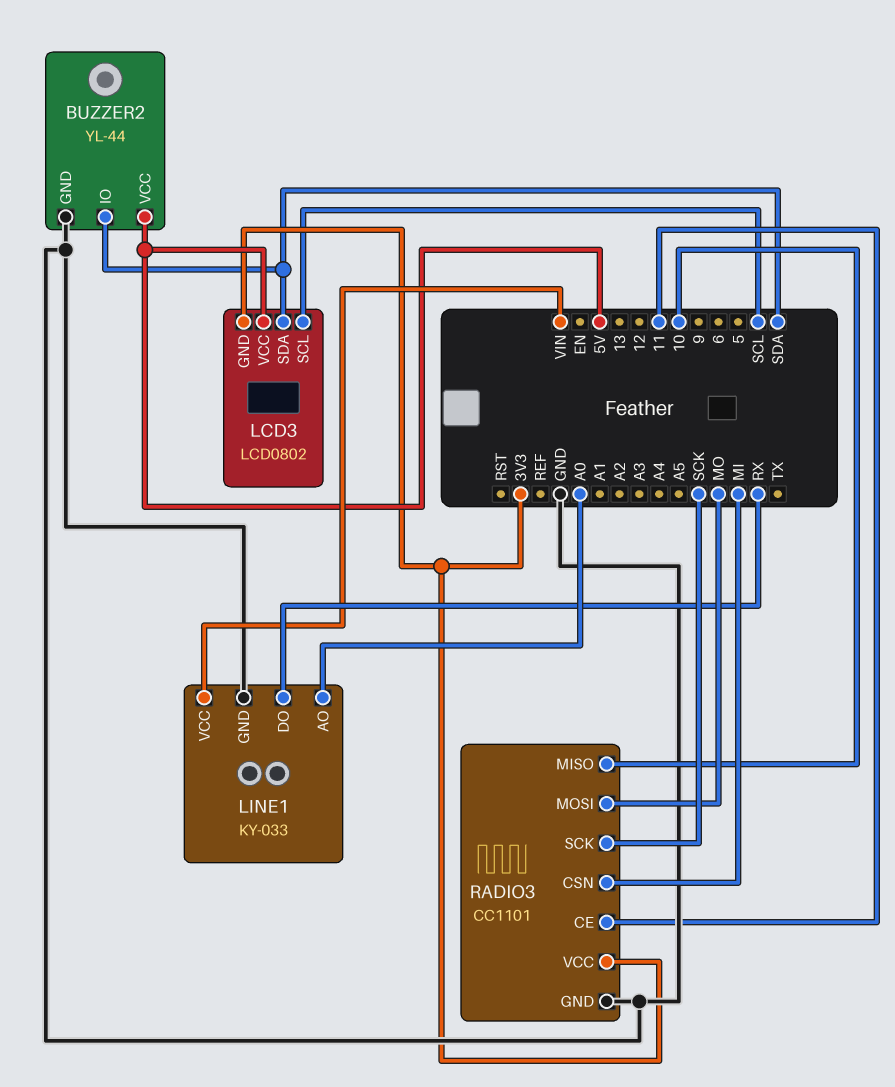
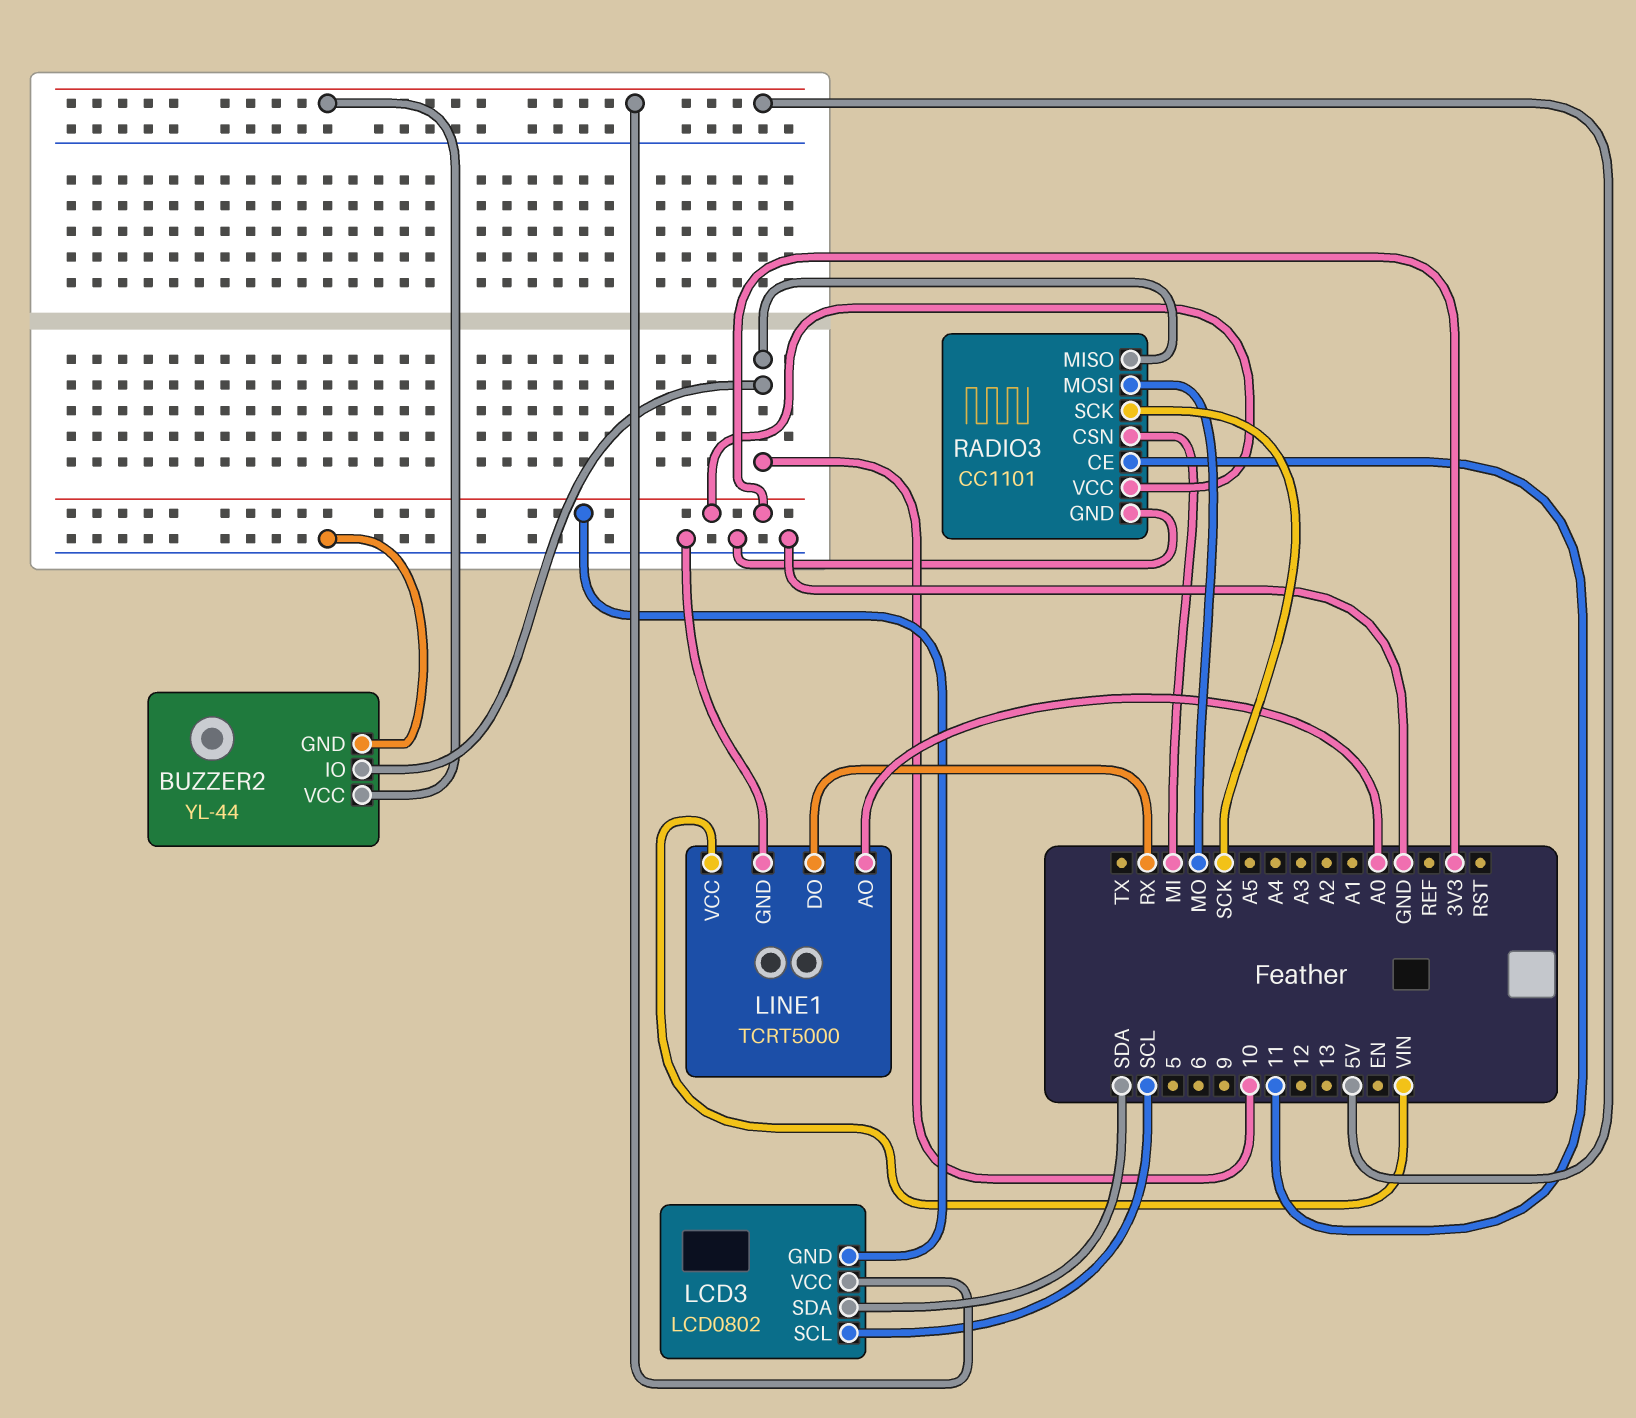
BUZZER2 pin IO: SDA -> 10
LINE1: KY-033 -> TCRT5000

